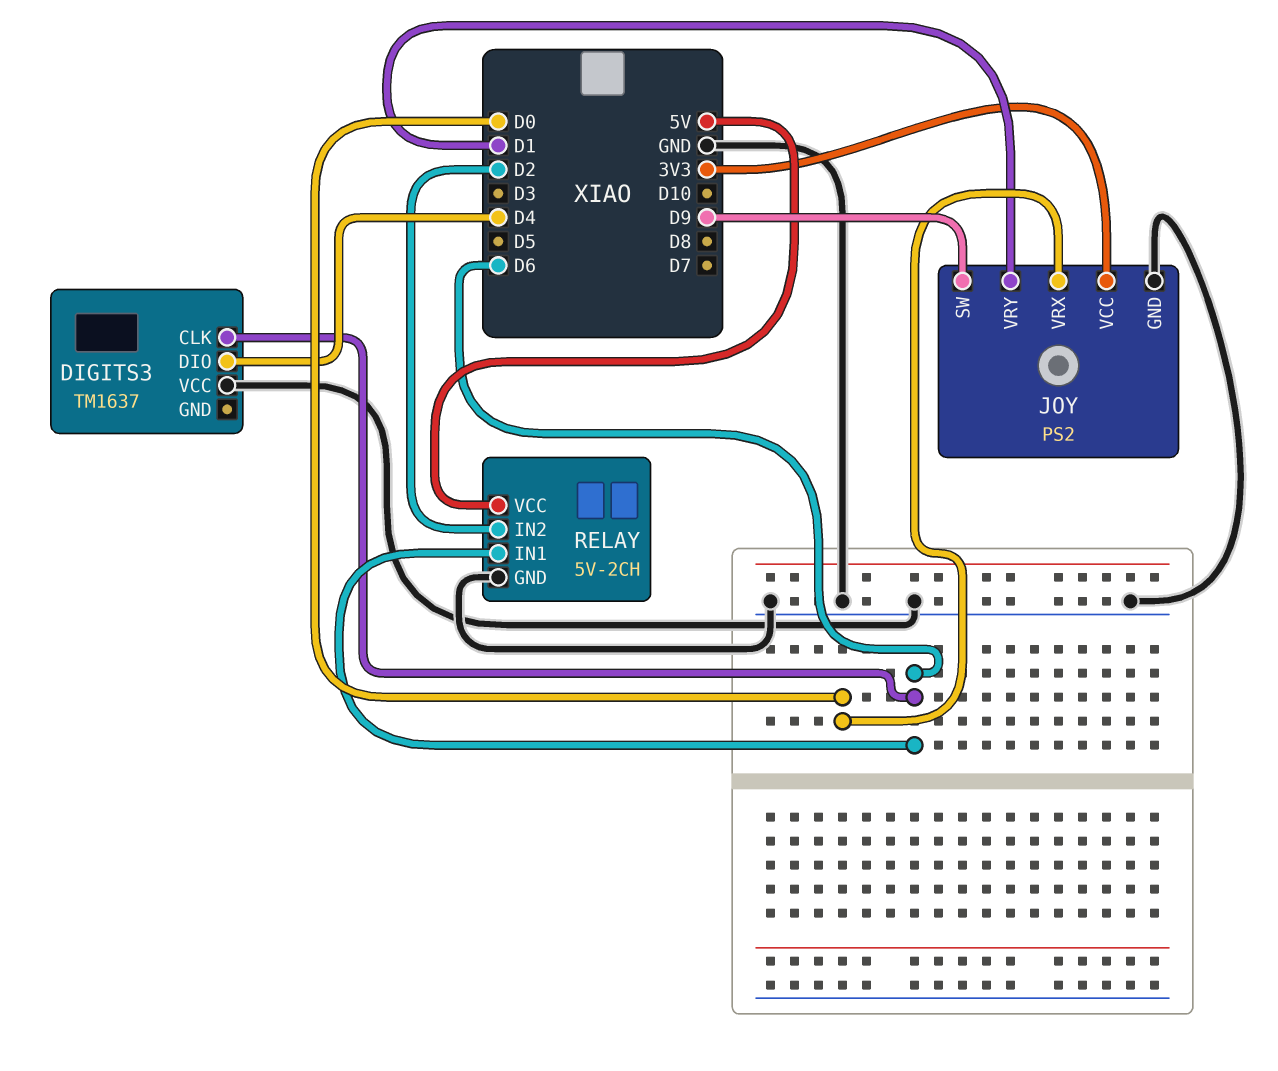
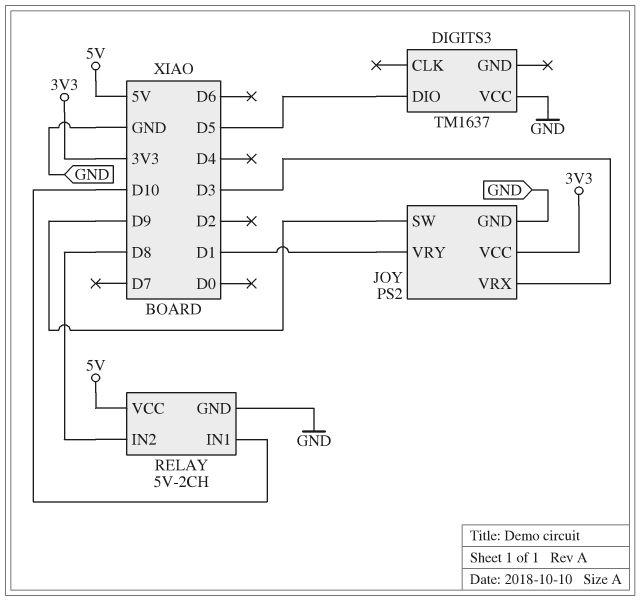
DIGITS3 pin CLK: D6 -> none
DIGITS3 pin DIO: D4 -> D5
JOY pin VRX: D0 -> D3
RELAY pin IN1: D6 -> D10
RELAY pin IN2: D2 -> D8

